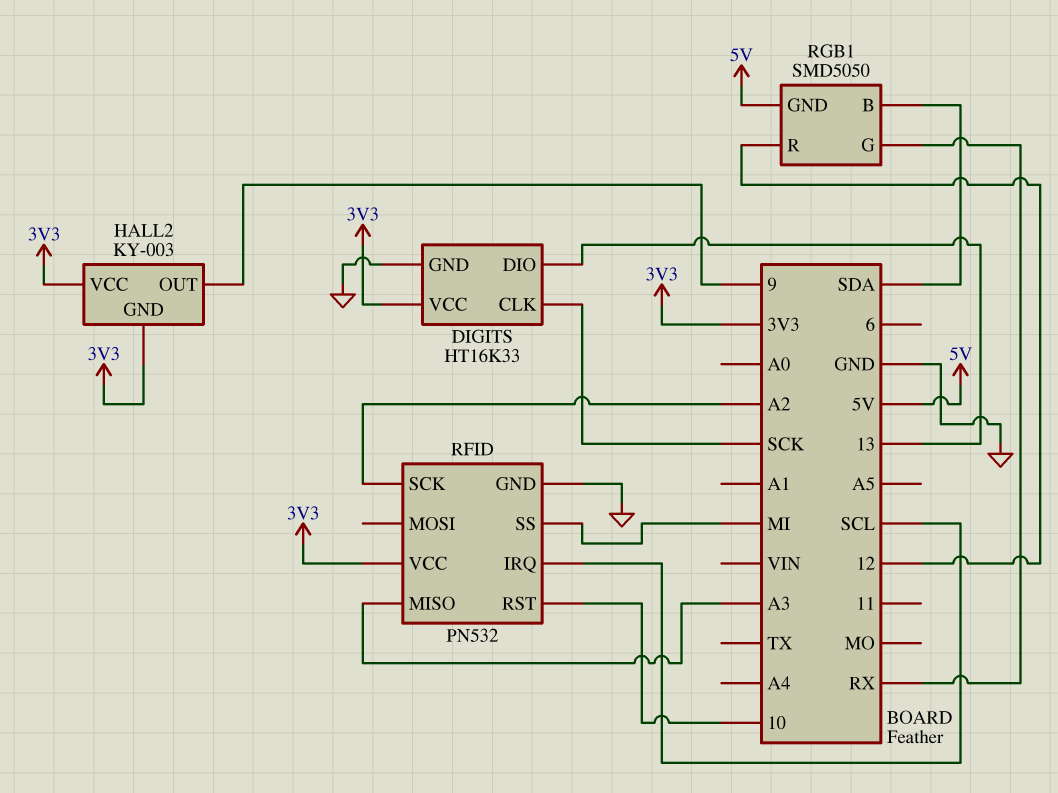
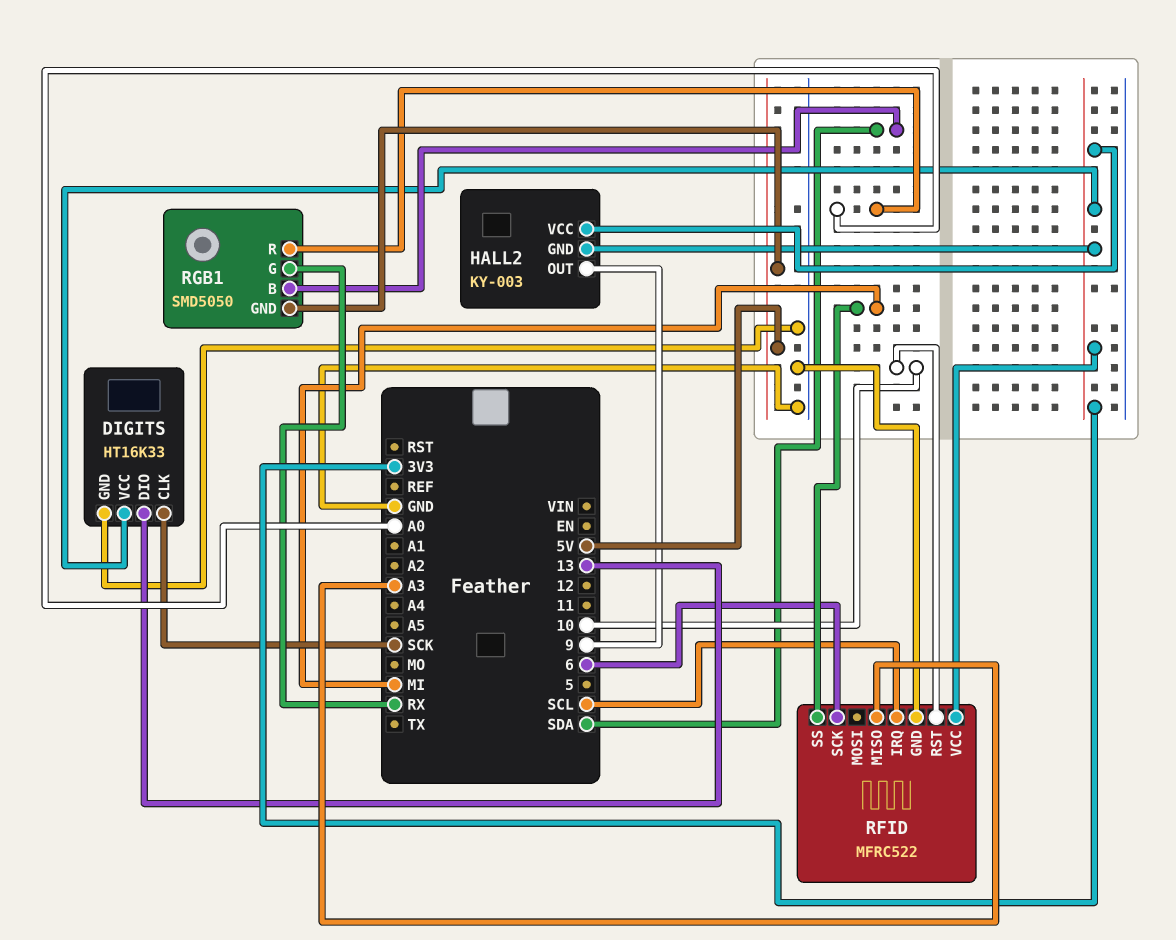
RFID: PN532 -> MFRC522
RFID pin SCK: A2 -> 6
RGB1 pin R: 12 -> A0

